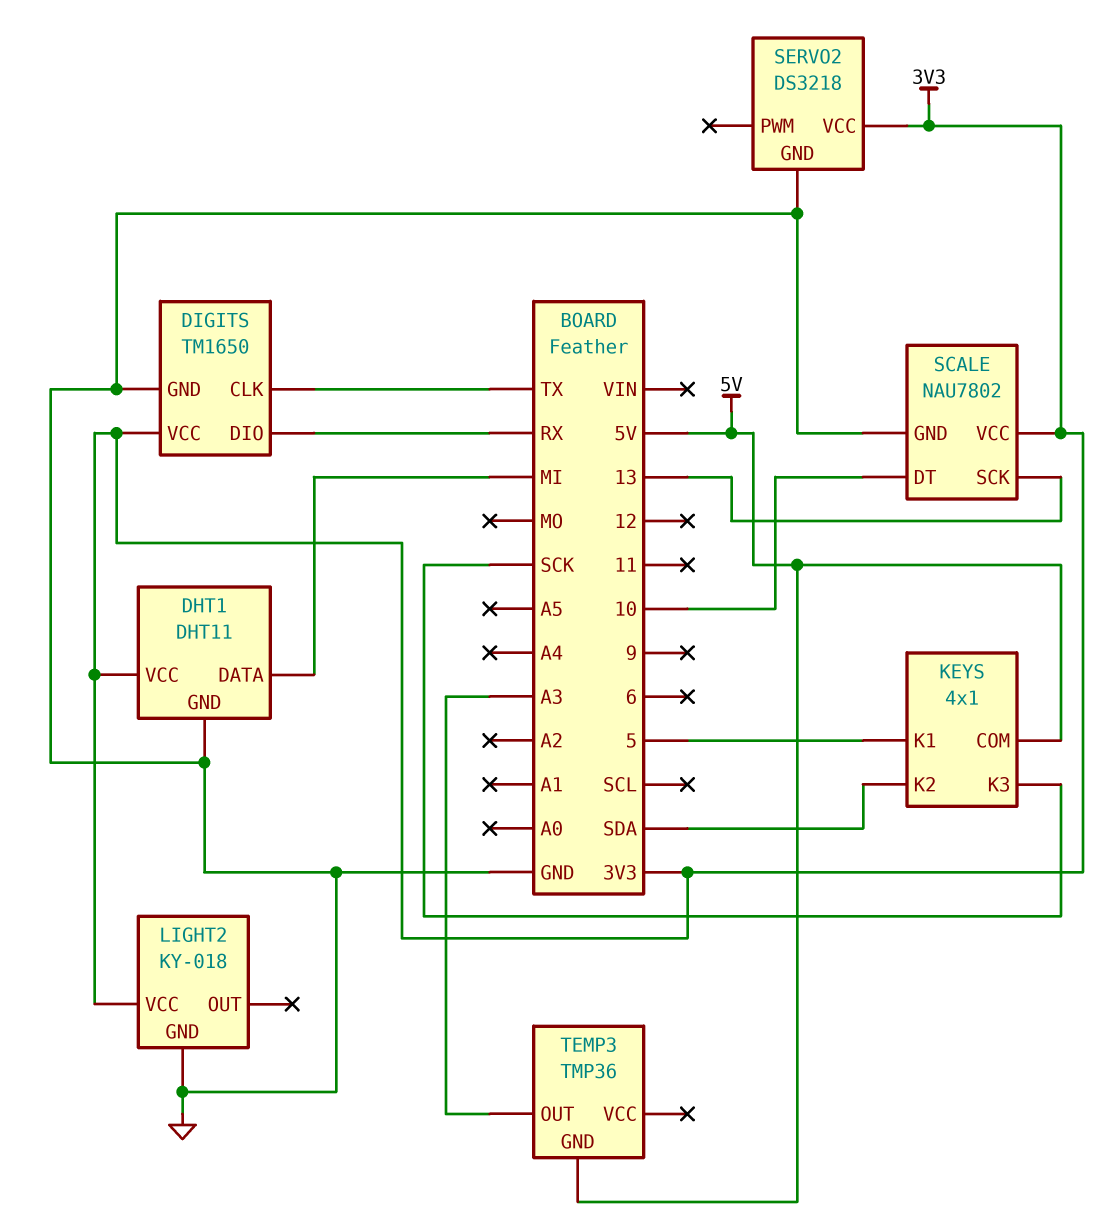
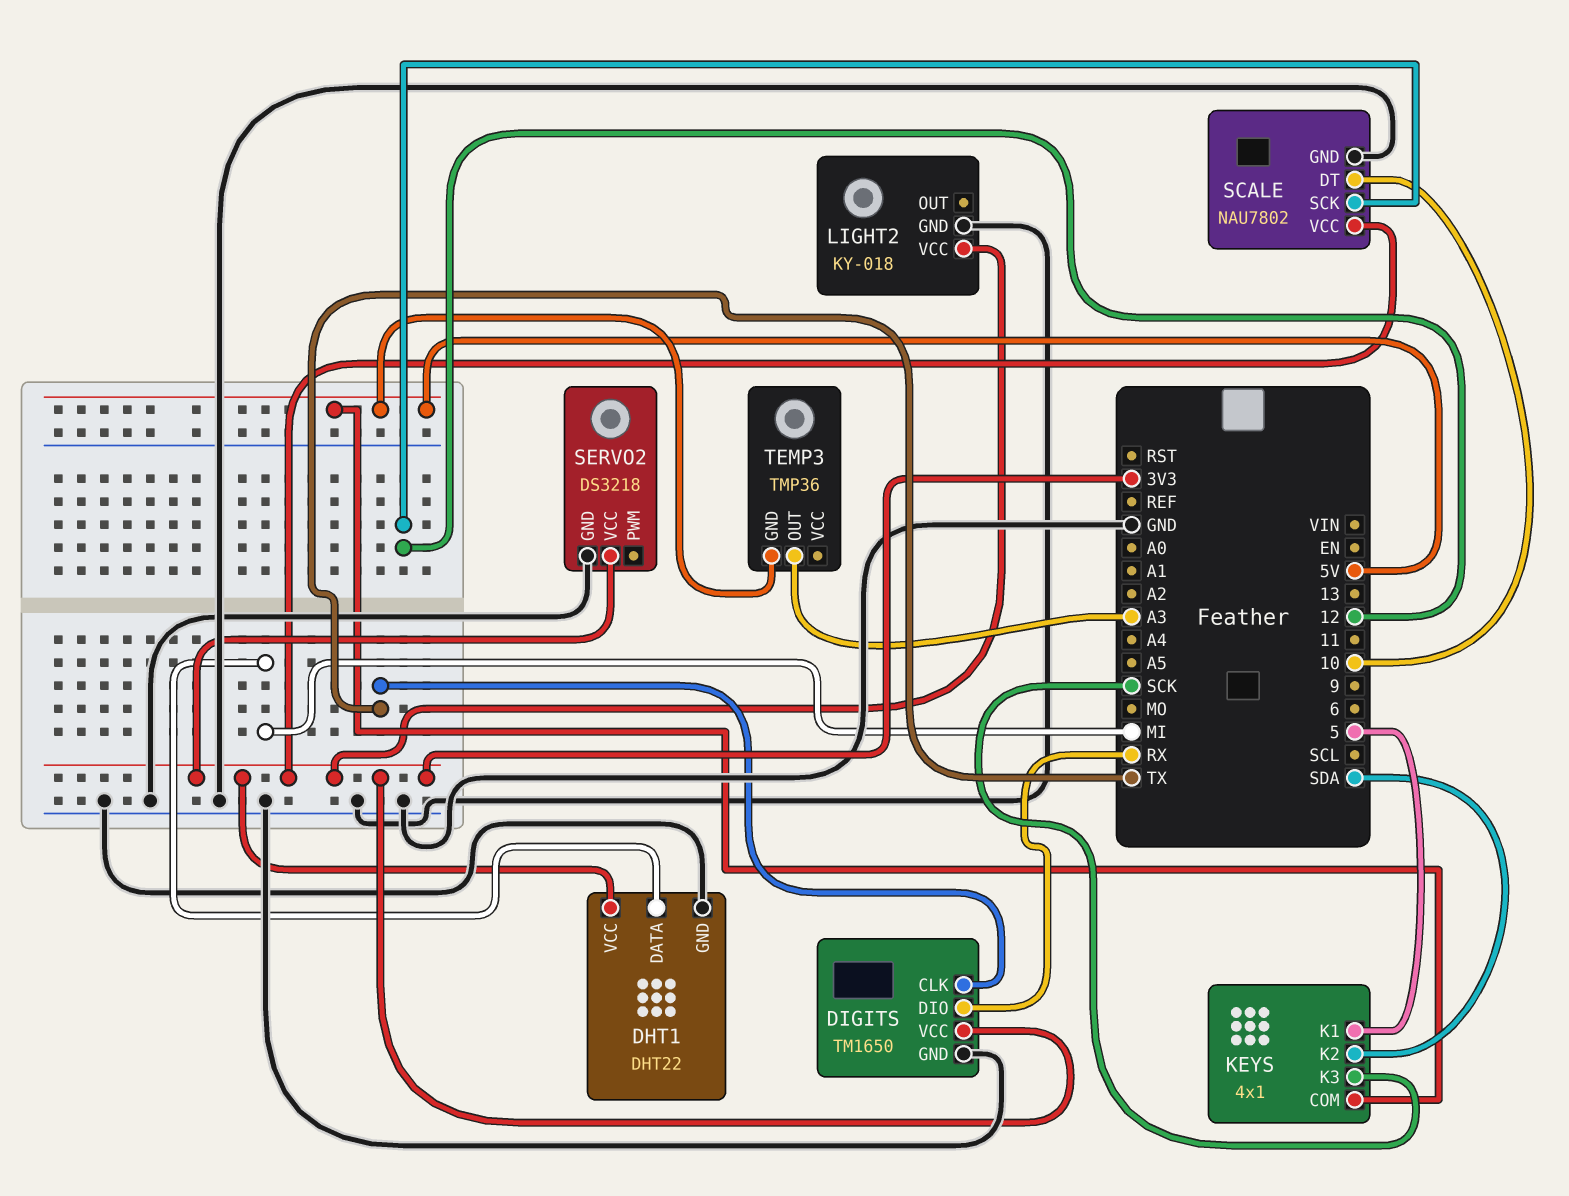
DHT1: DHT11 -> DHT22
SCALE pin SCK: 13 -> 12

